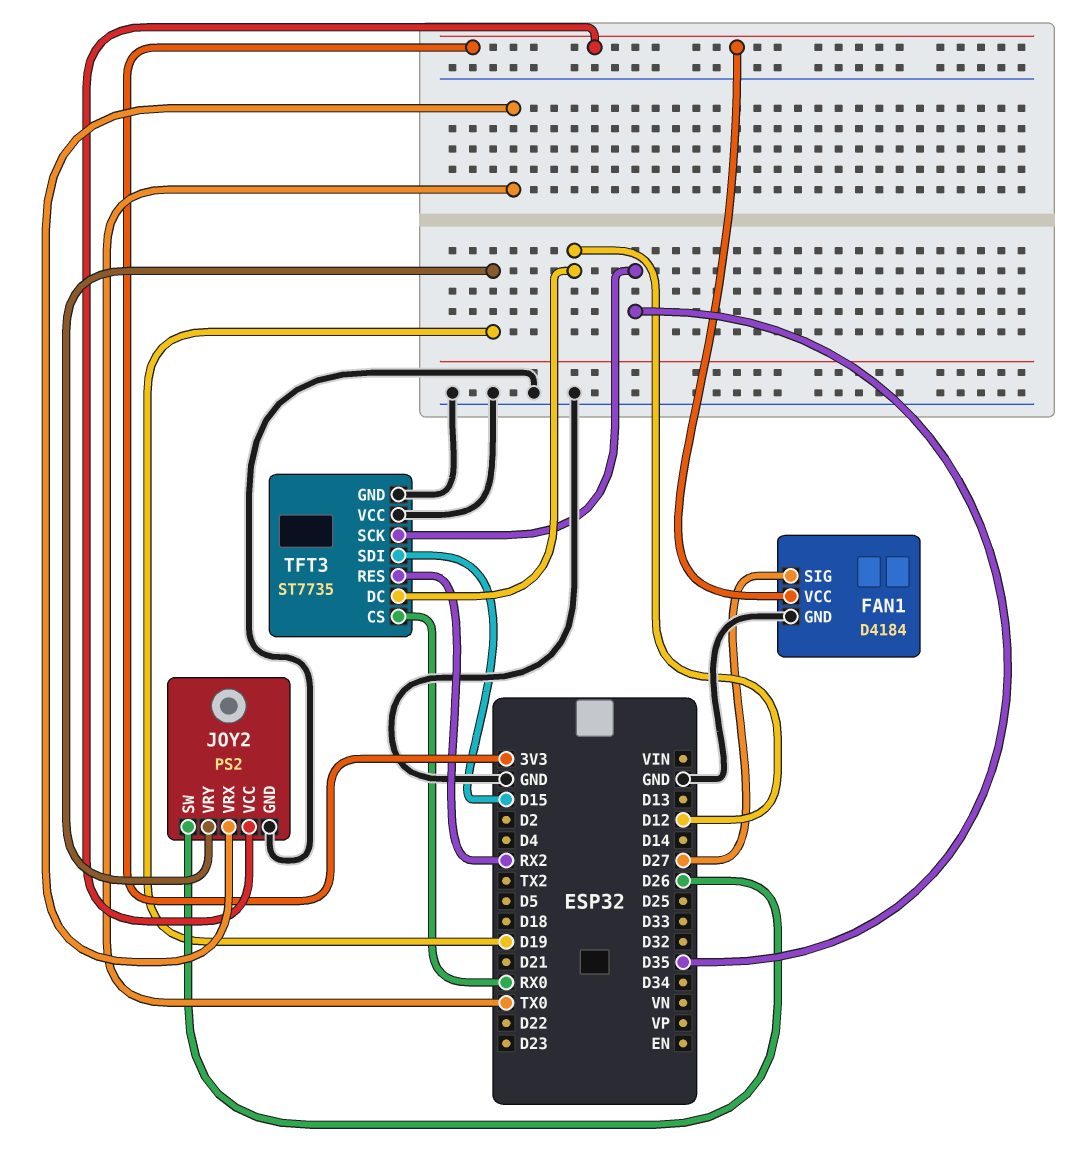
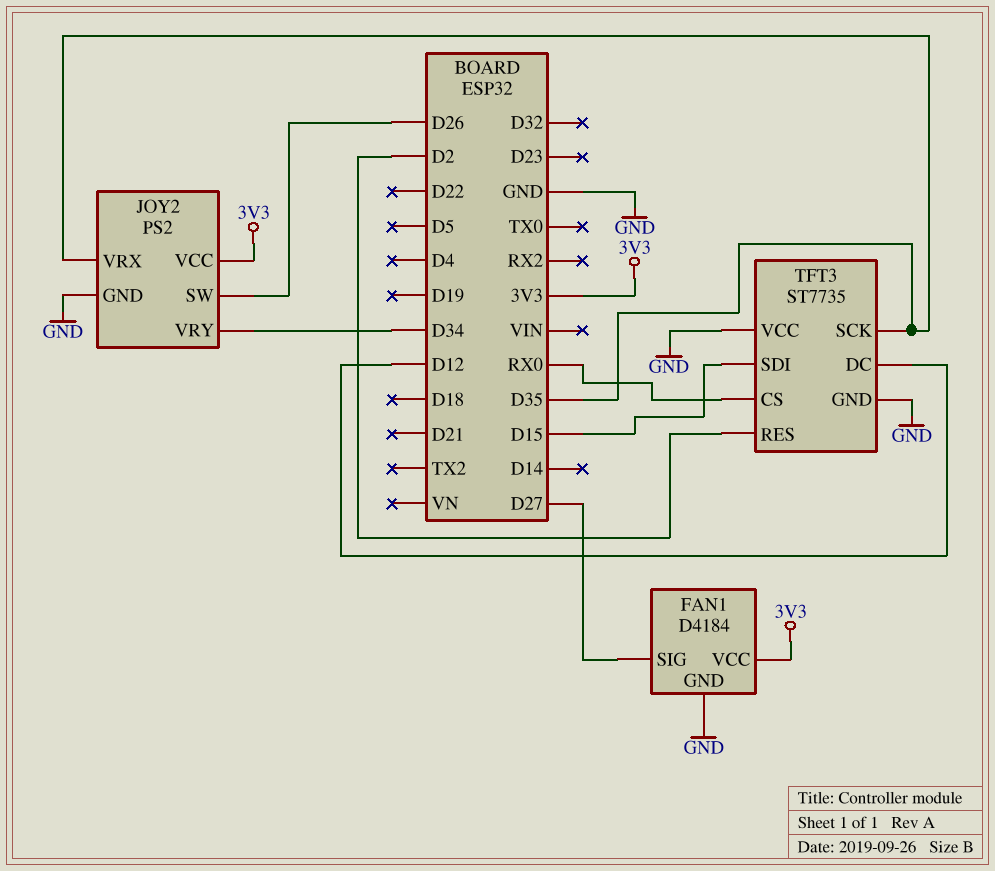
JOY2 pin VRX: TX0 -> D35
JOY2 pin VRY: D19 -> D34
TFT3 pin RES: RX2 -> D2

